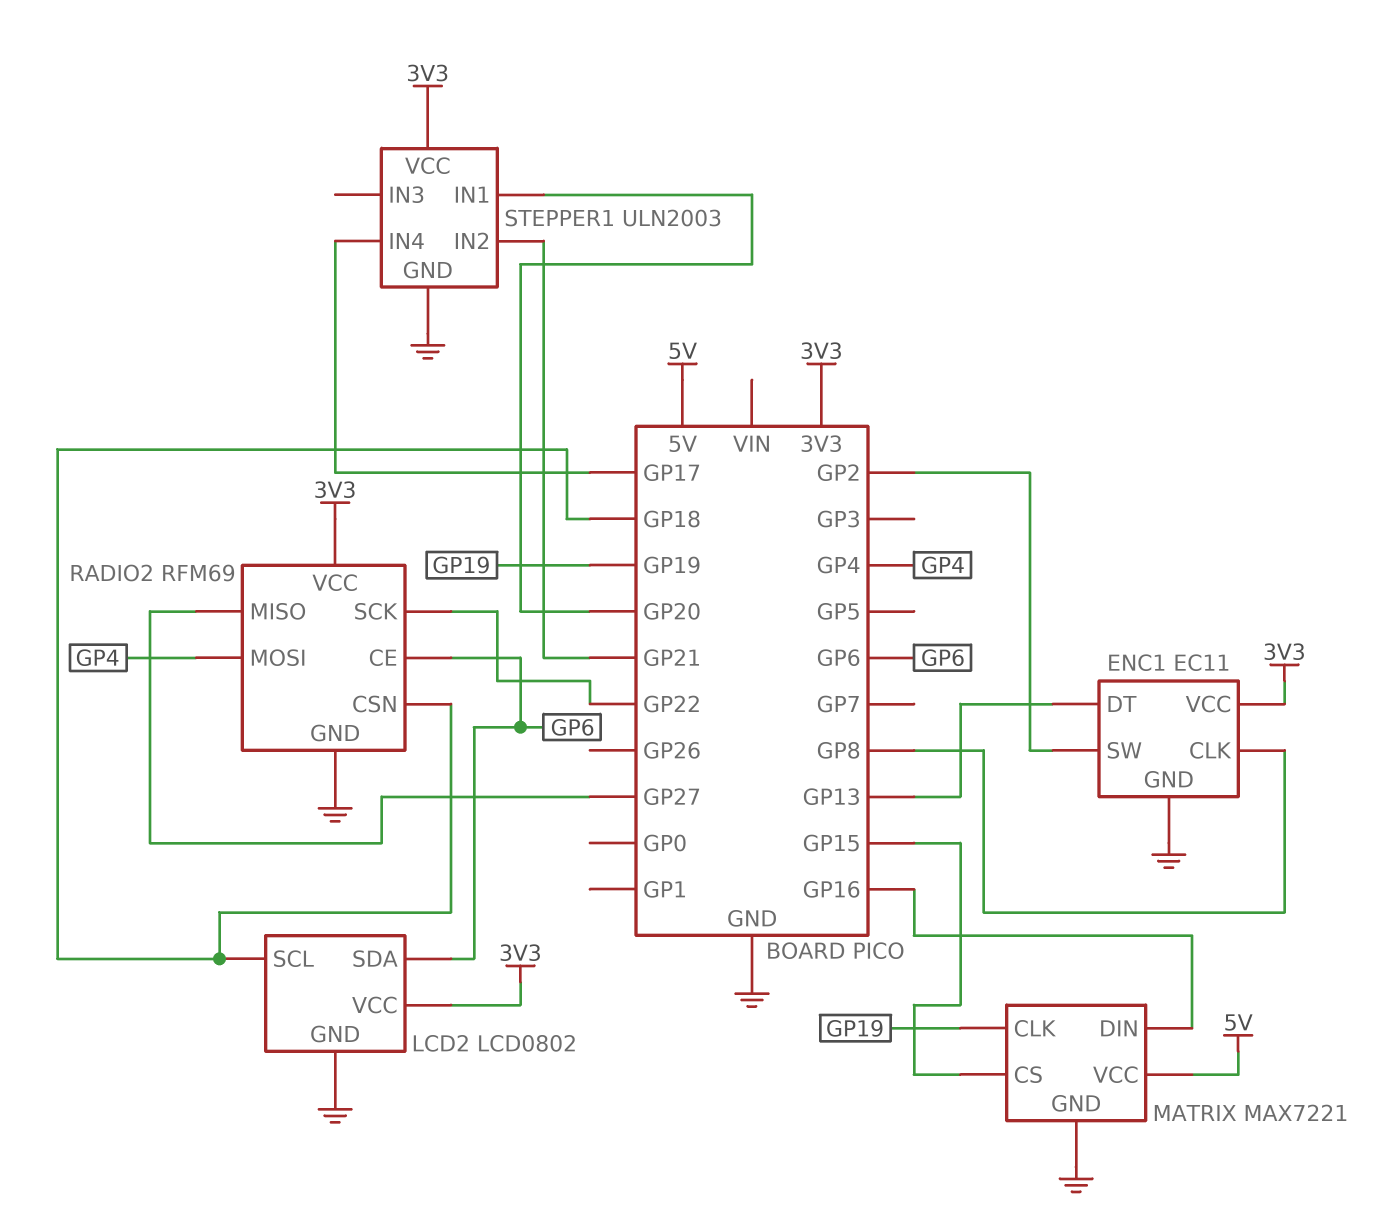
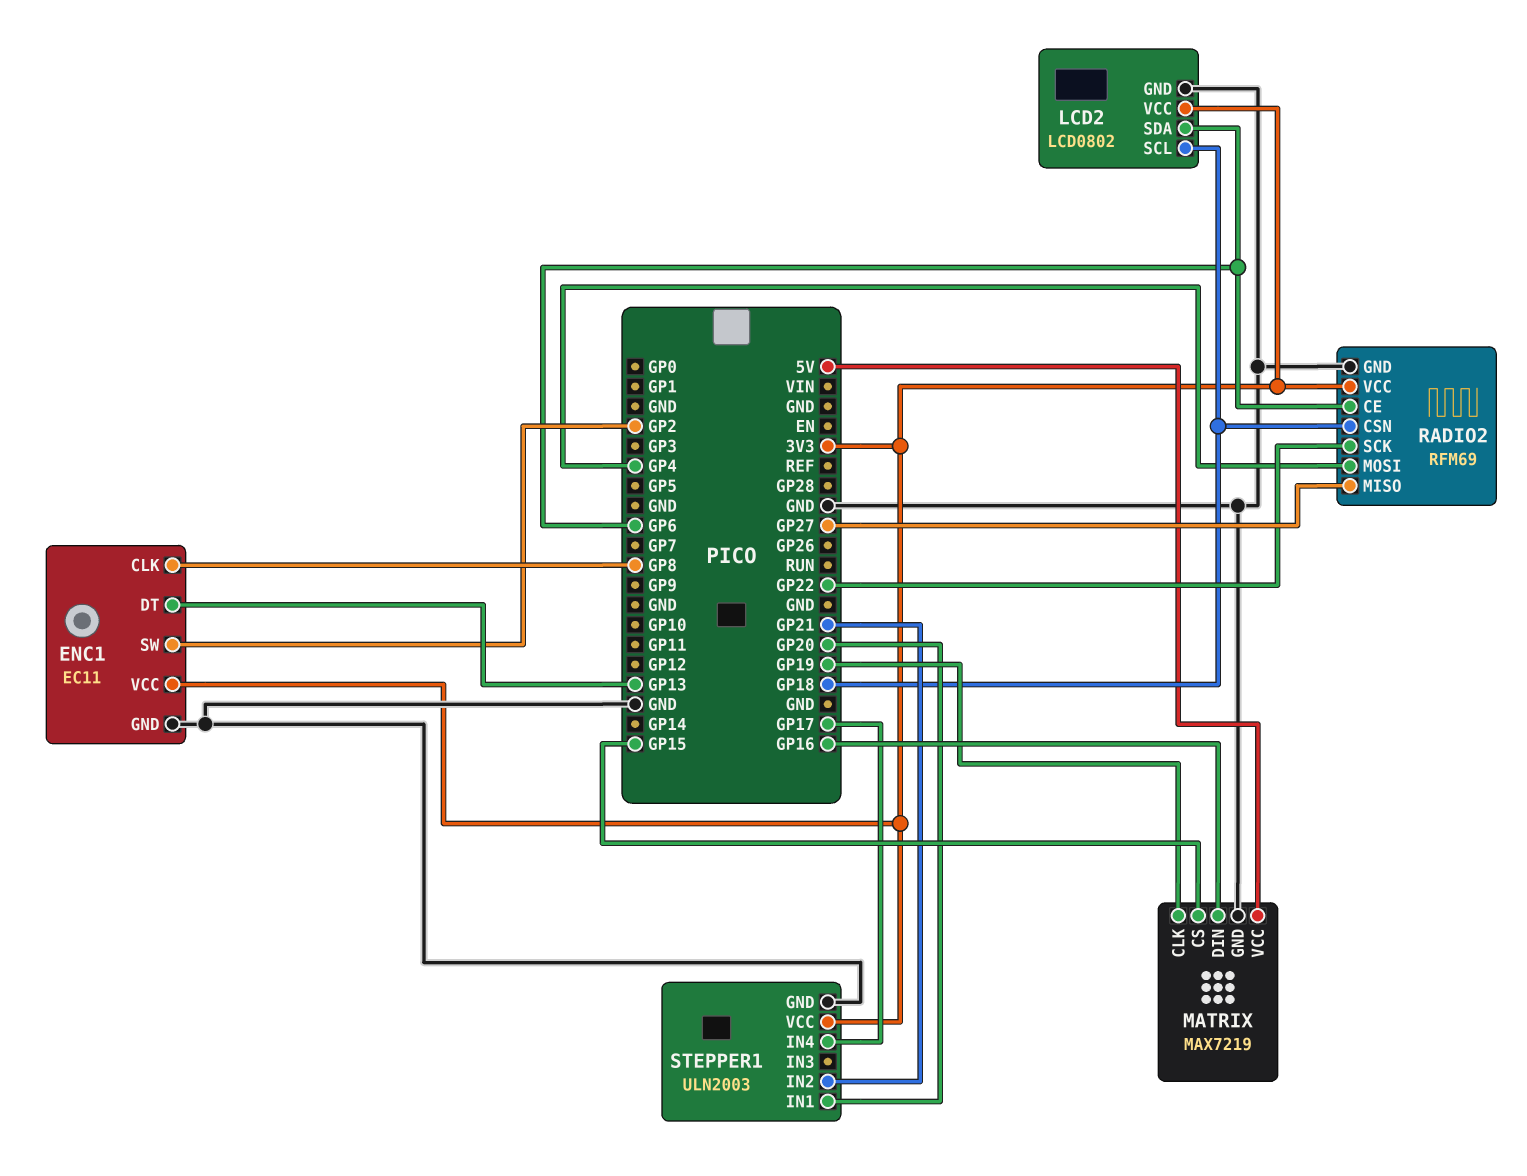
MATRIX: MAX7221 -> MAX7219

